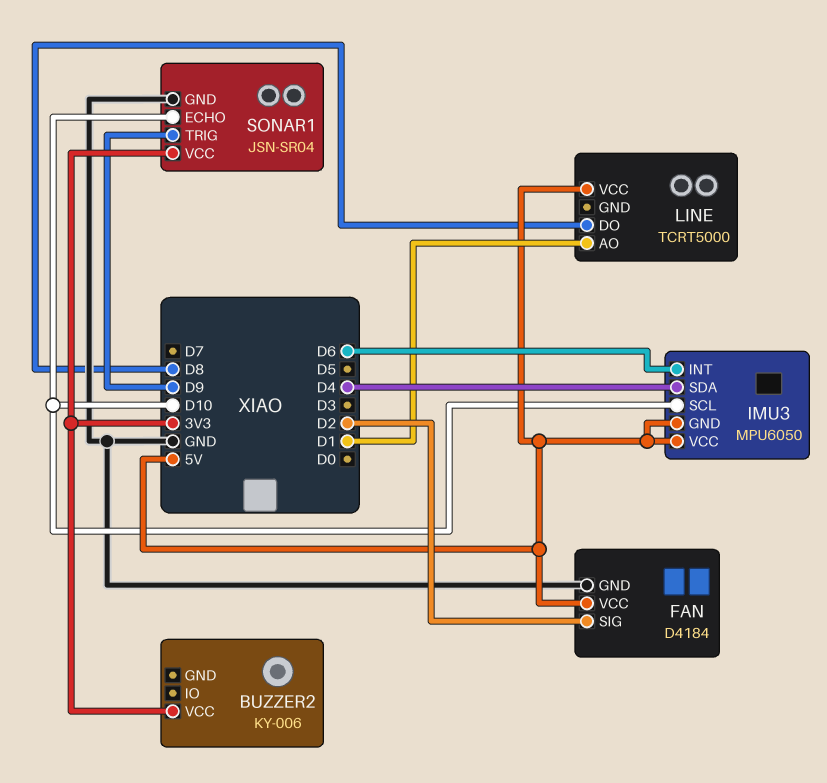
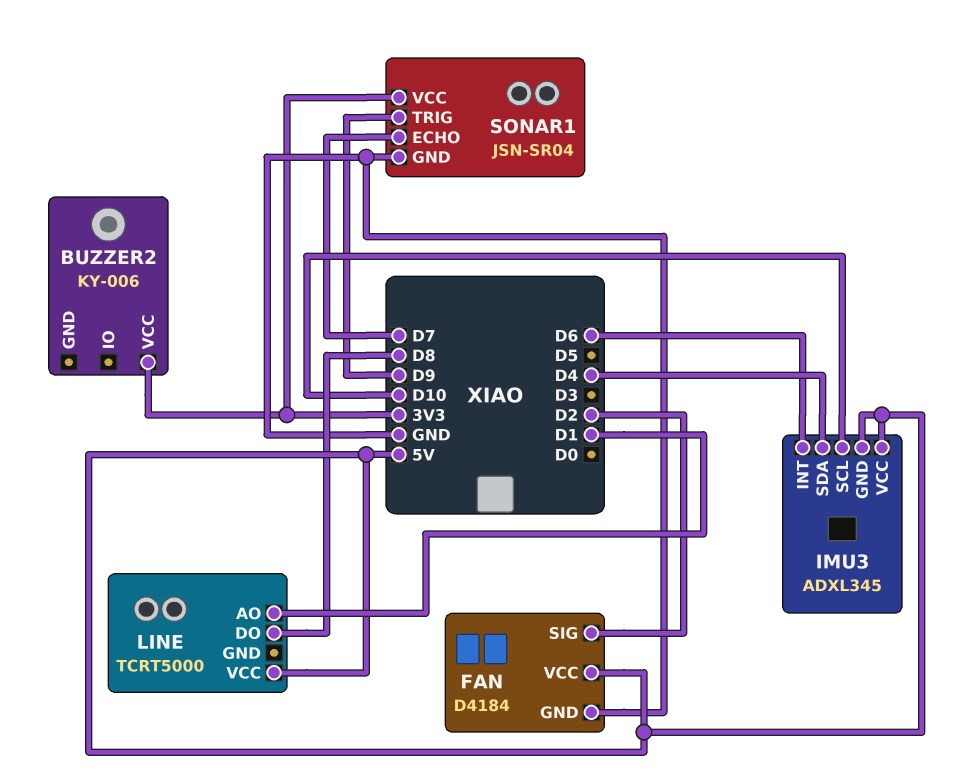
IMU3: MPU6050 -> ADXL345
SONAR1 pin ECHO: D10 -> D7

